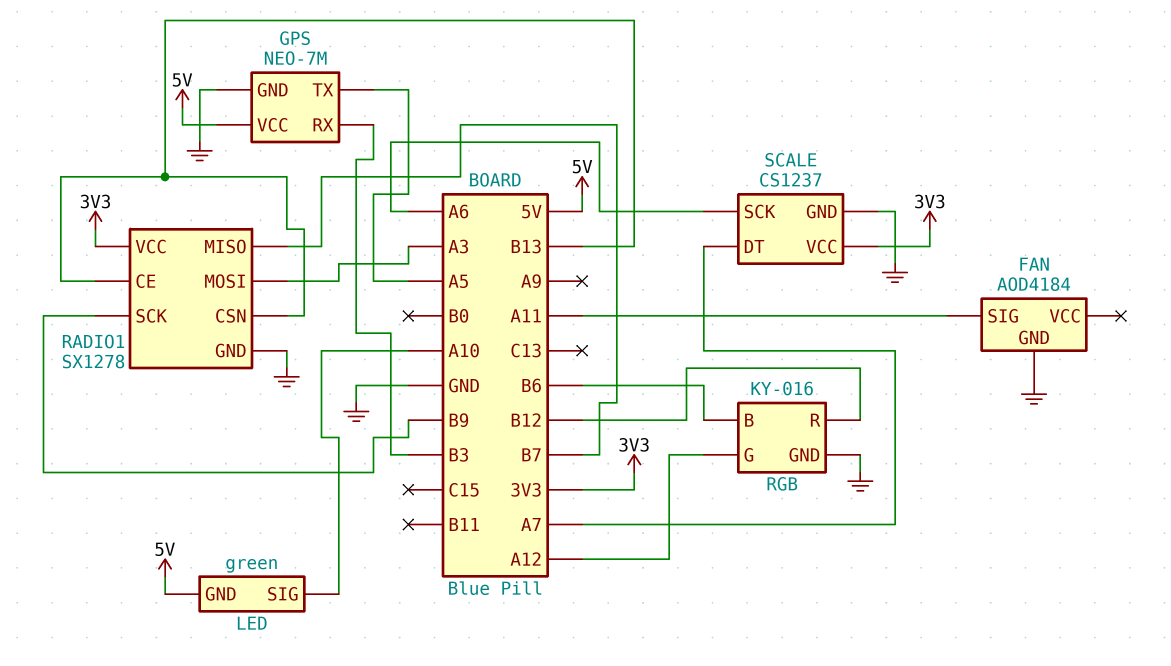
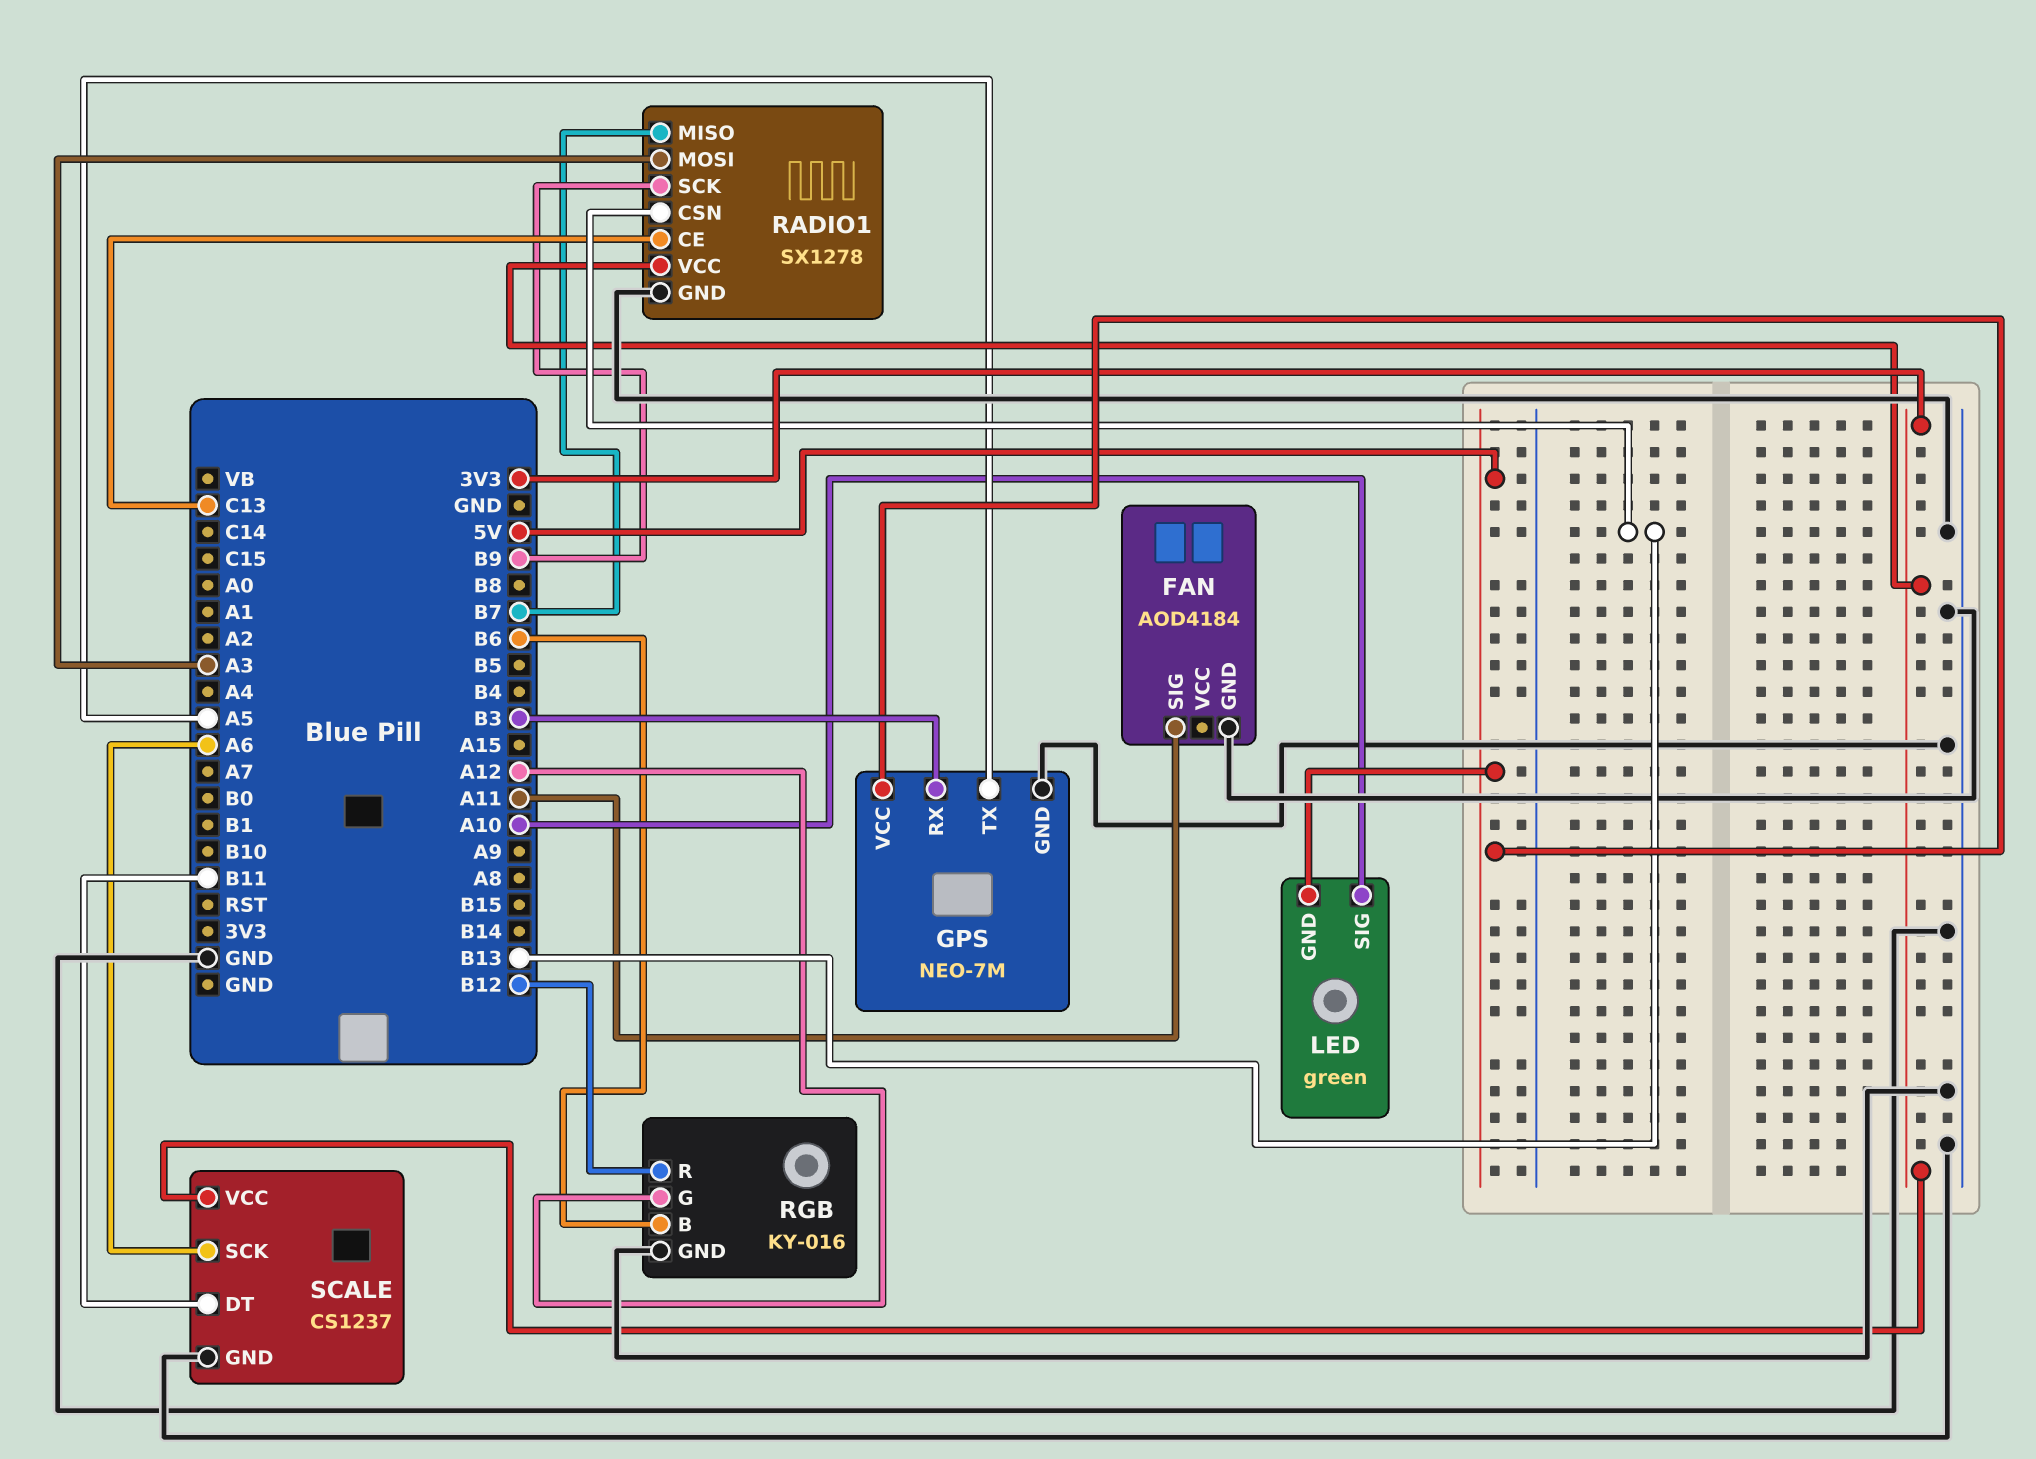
RADIO1 pin CE: B13 -> C13
SCALE pin DT: A7 -> B11

